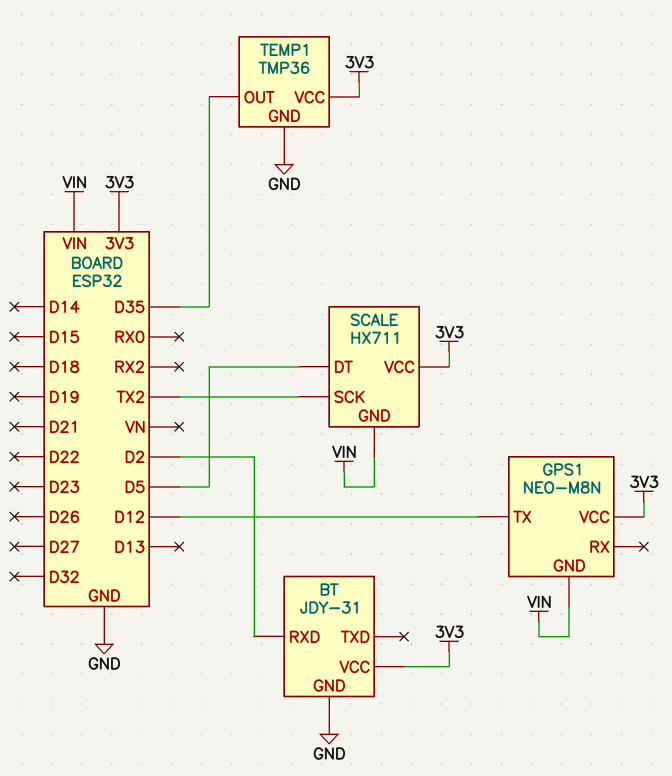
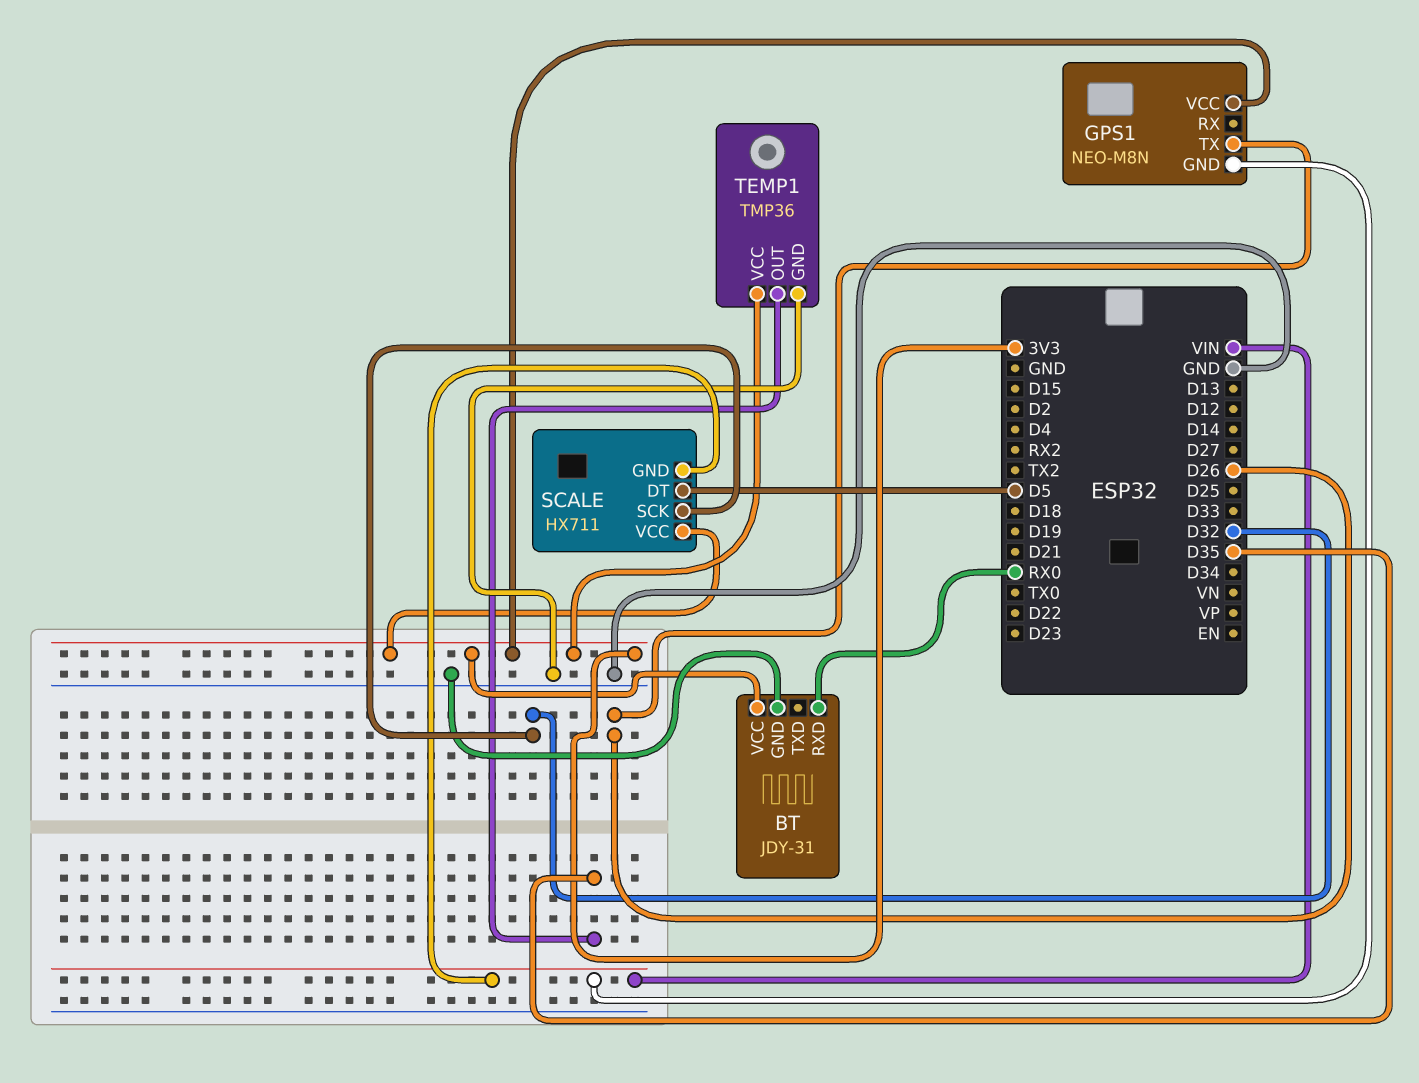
BT pin RXD: D2 -> RX0
GPS1 pin TX: D12 -> D26
SCALE pin SCK: TX2 -> D32

